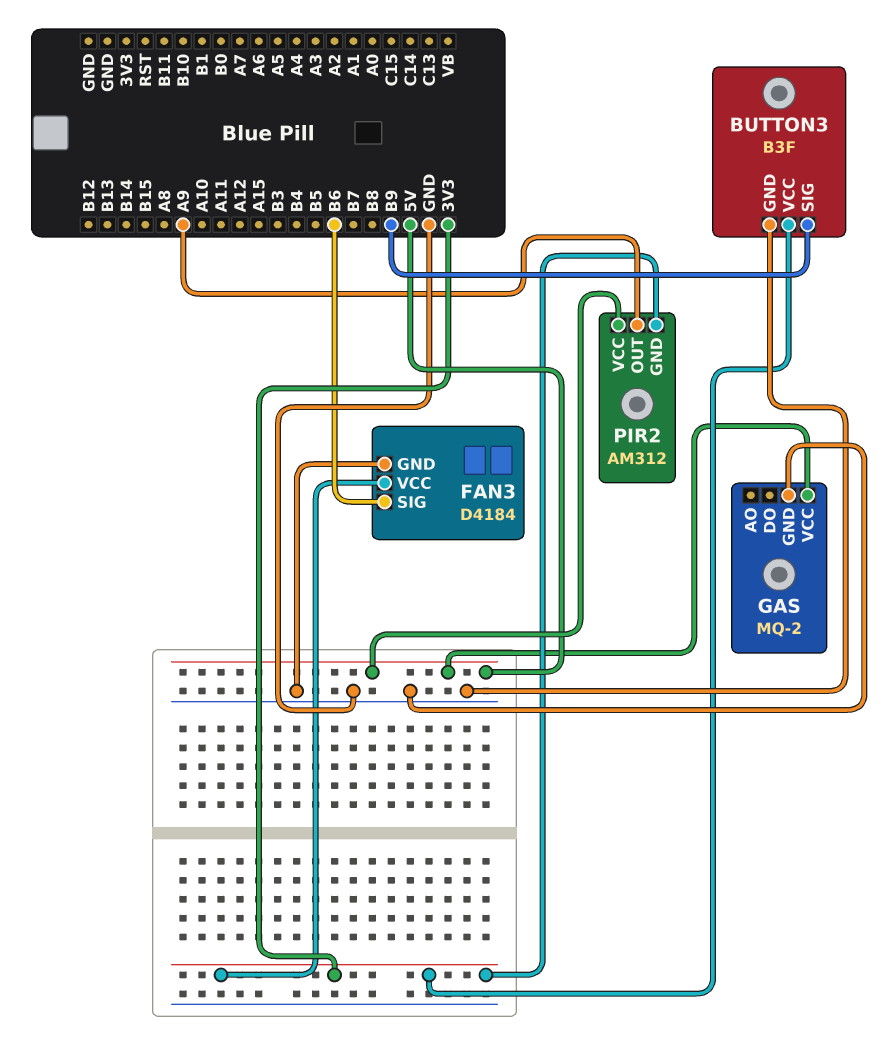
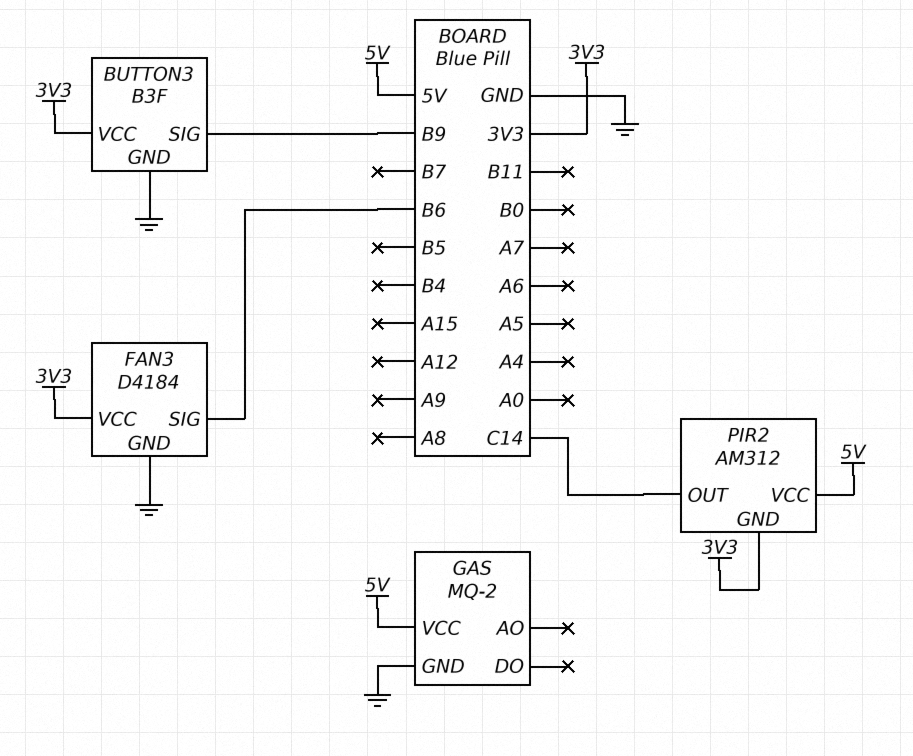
PIR2 pin OUT: A9 -> C14

